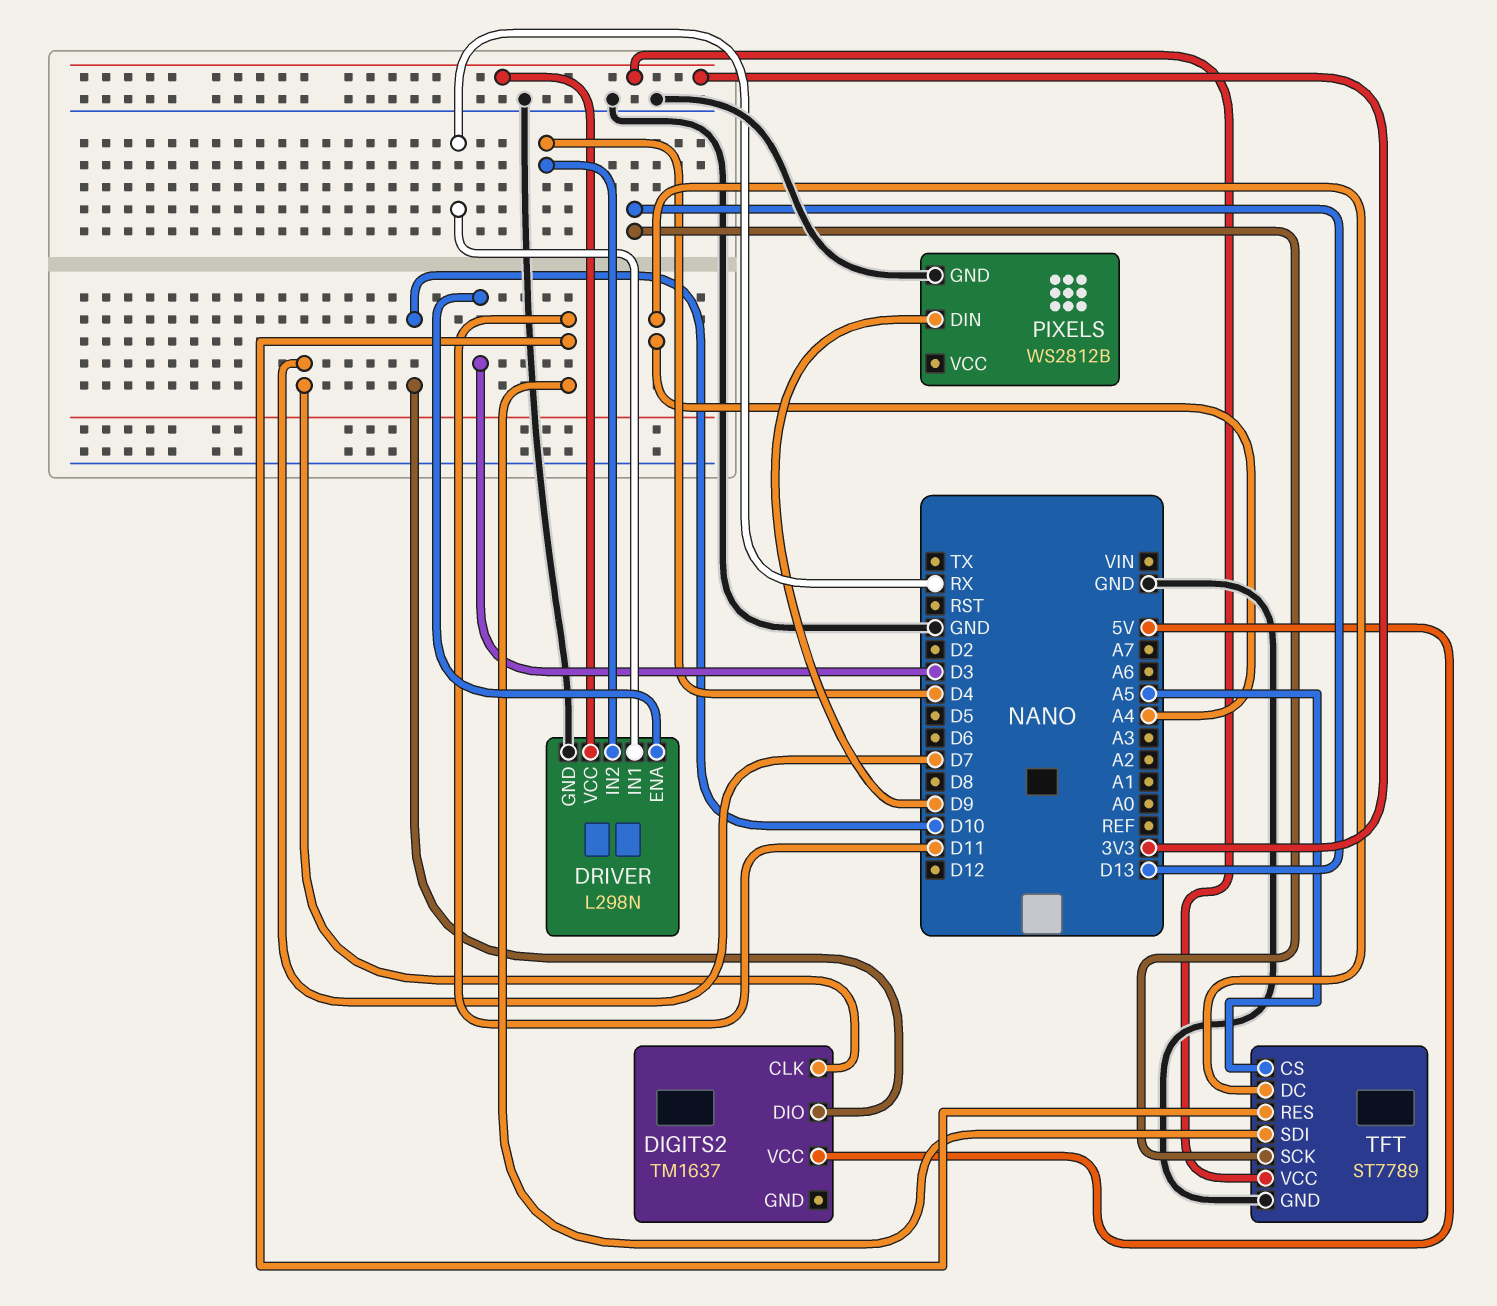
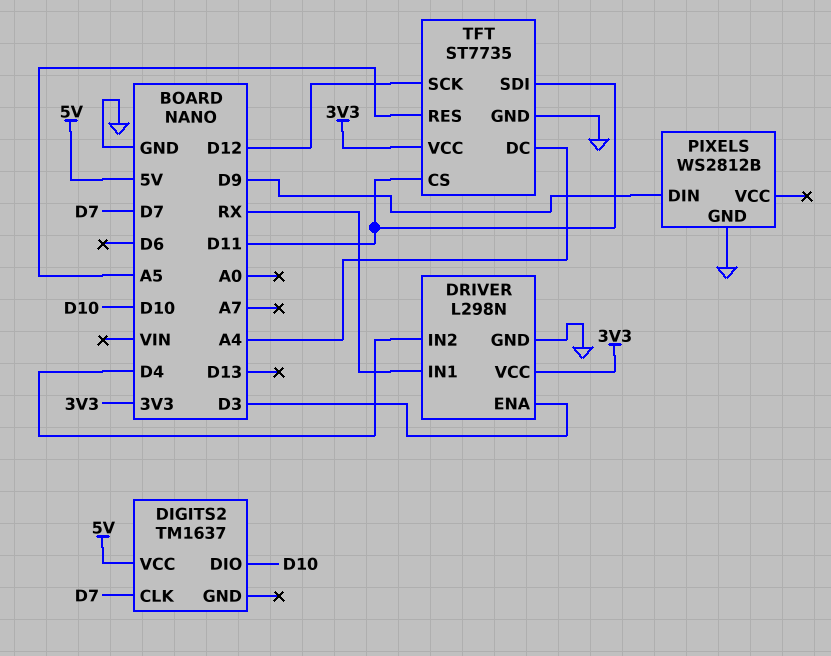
TFT: ST7789 -> ST7735
TFT pin CS: A5 -> D11
TFT pin RES: D11 -> A5
TFT pin SCK: D13 -> D12

